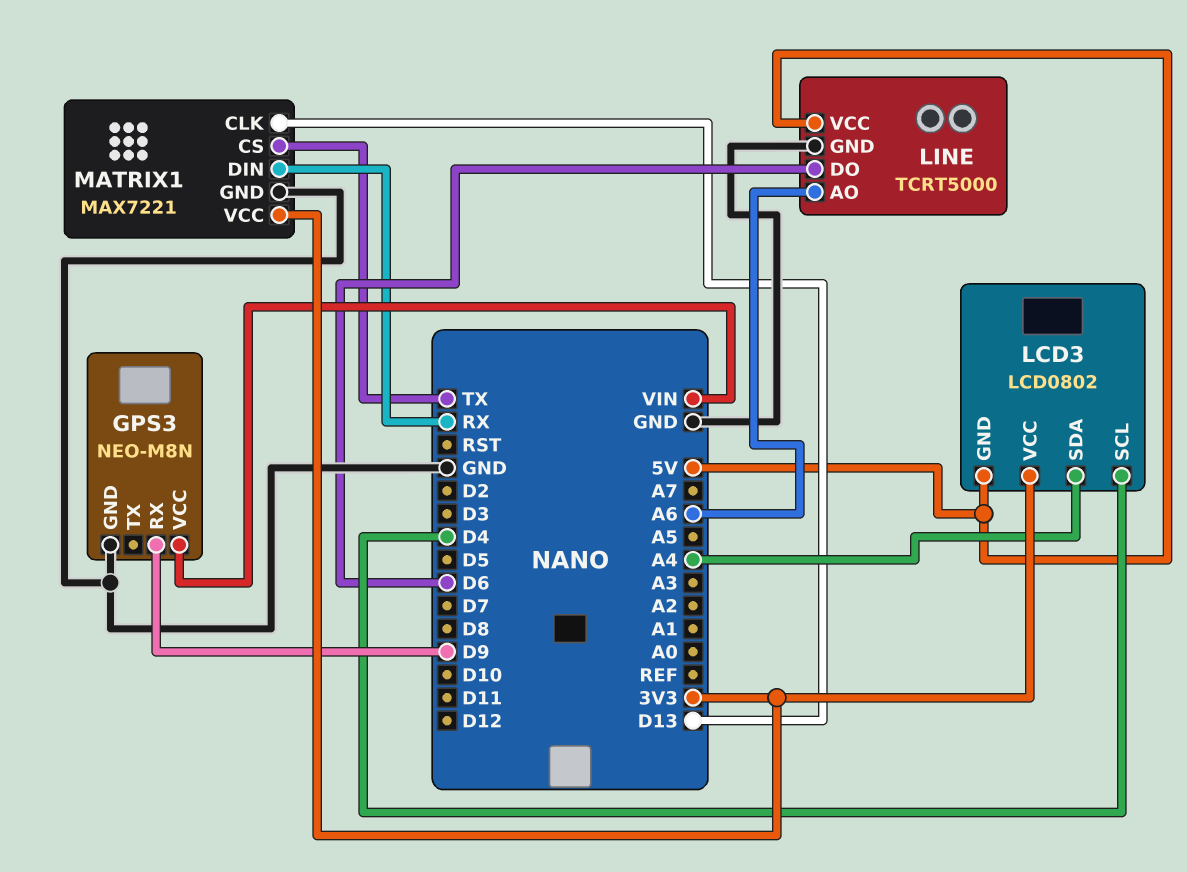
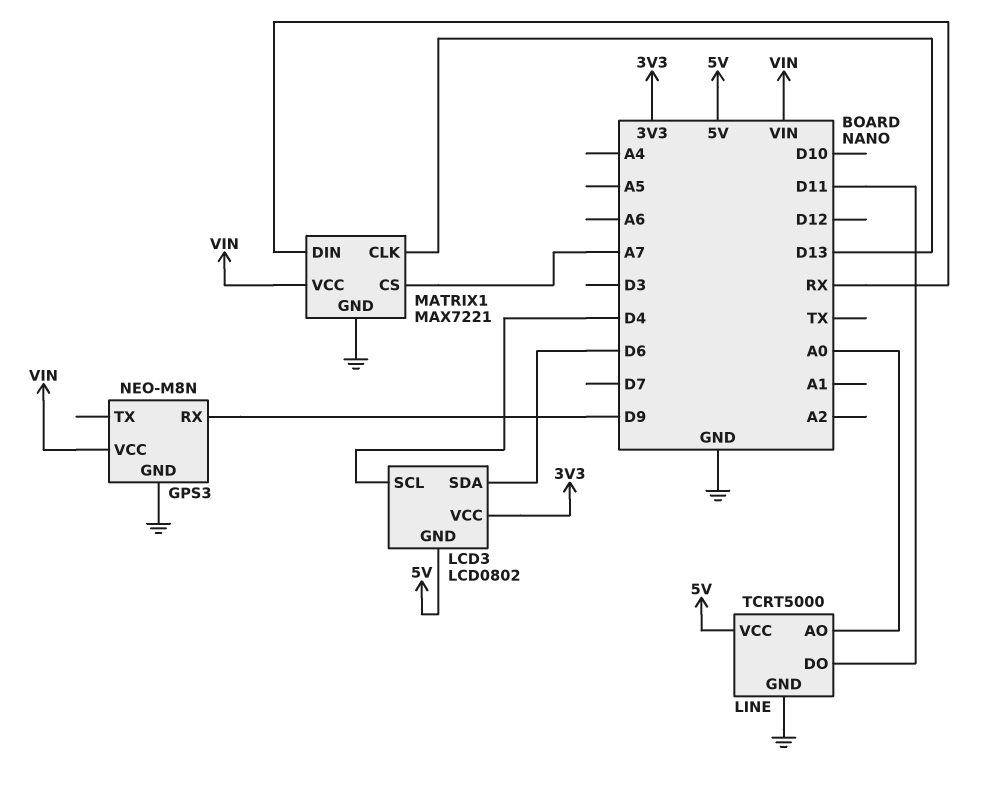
LCD3 pin SDA: A4 -> D6
LINE pin AO: A6 -> A0
LINE pin DO: D6 -> D11
MATRIX1 pin CS: TX -> A7
MATRIX1 pin VCC: 3V3 -> VIN

